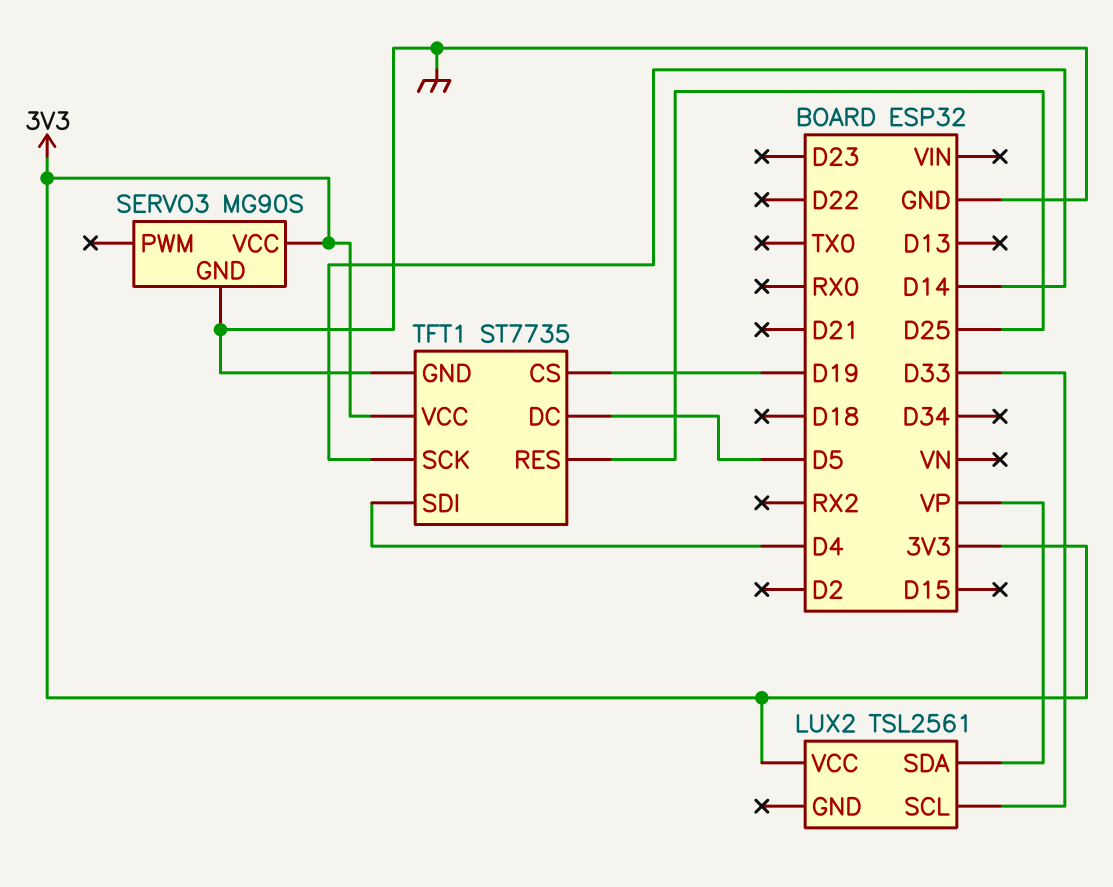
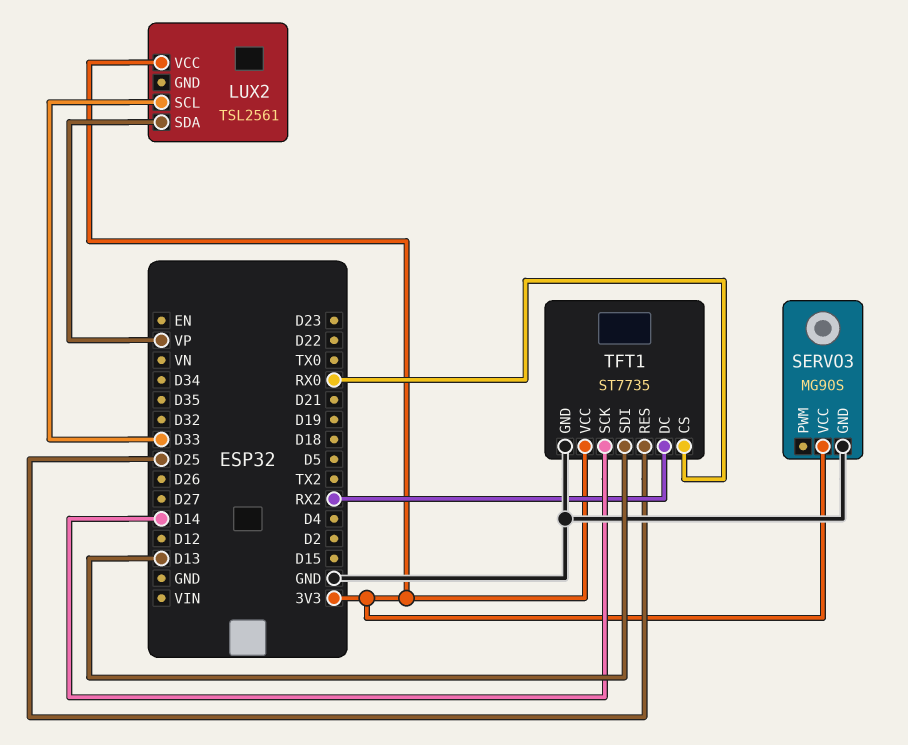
TFT1 pin CS: D19 -> RX0
TFT1 pin DC: D5 -> RX2
TFT1 pin SDI: D4 -> D13

